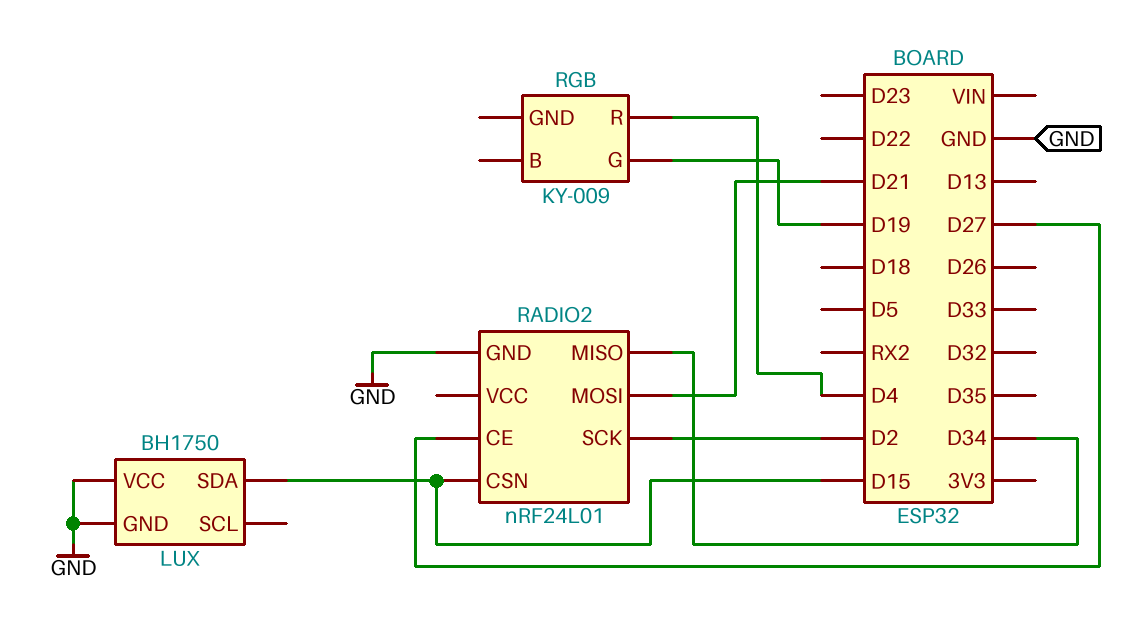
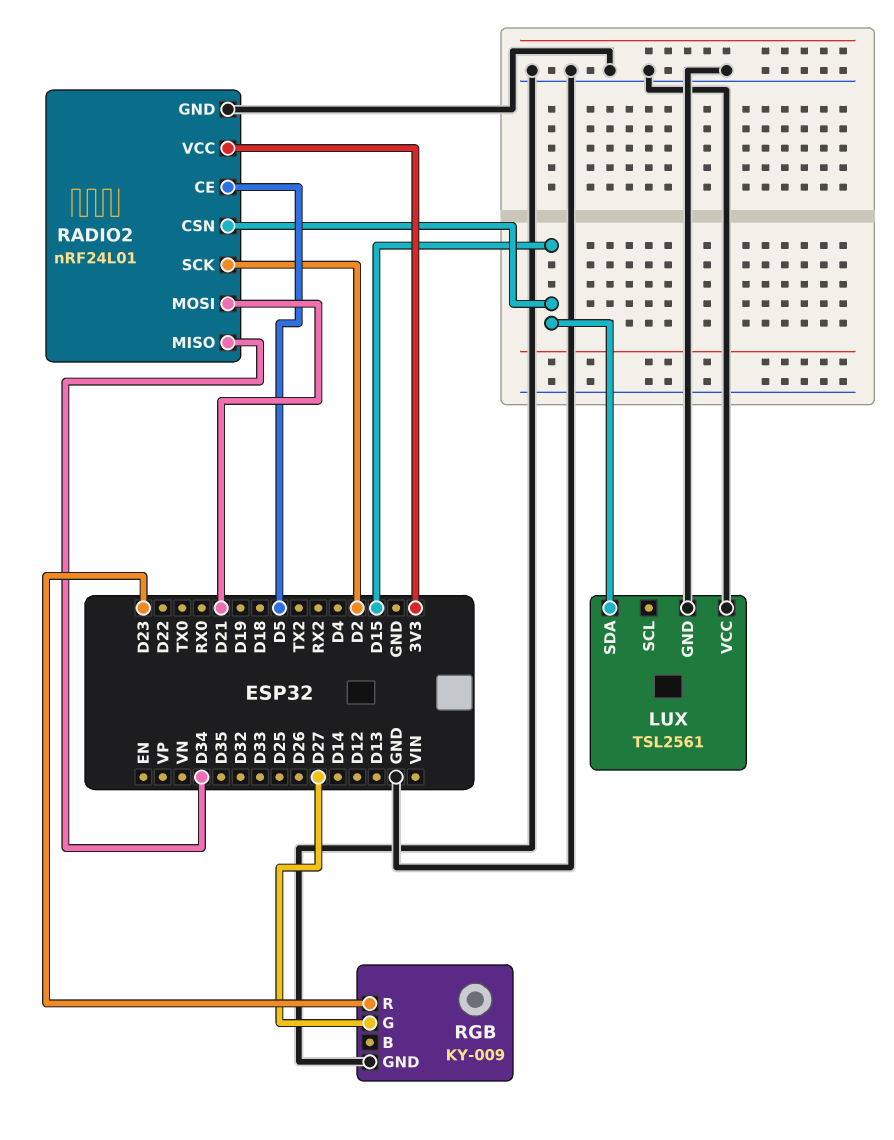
LUX: BH1750 -> TSL2561
RADIO2 pin CE: D27 -> D5
RADIO2 pin VCC: none -> 3V3
RGB pin G: D19 -> D27
RGB pin GND: none -> GND
RGB pin R: D4 -> D23

